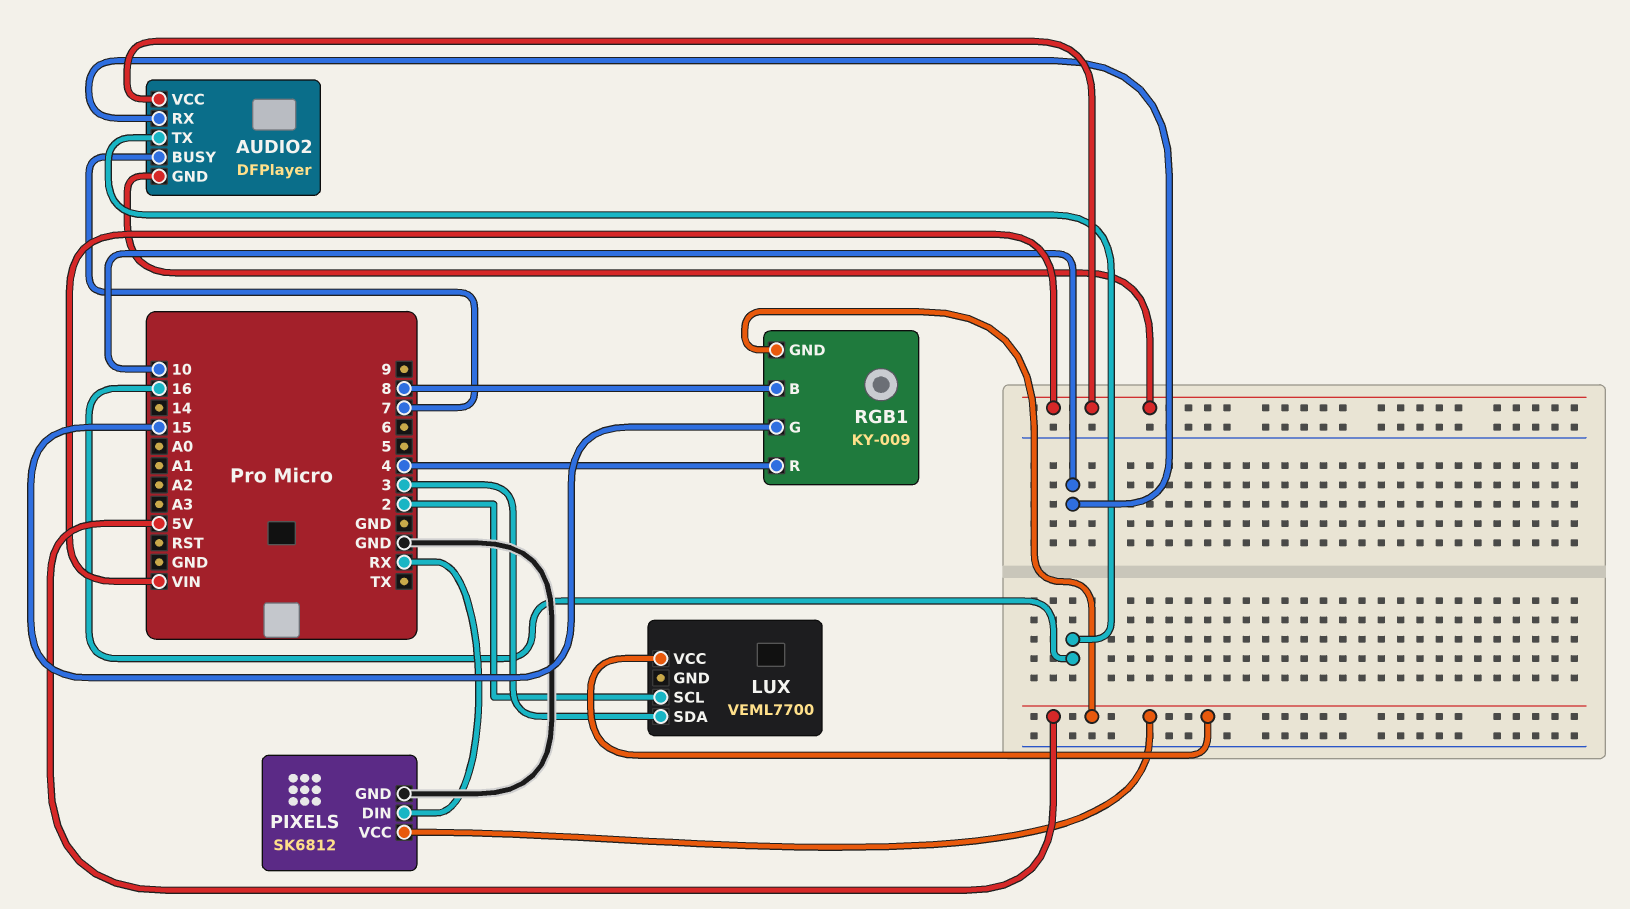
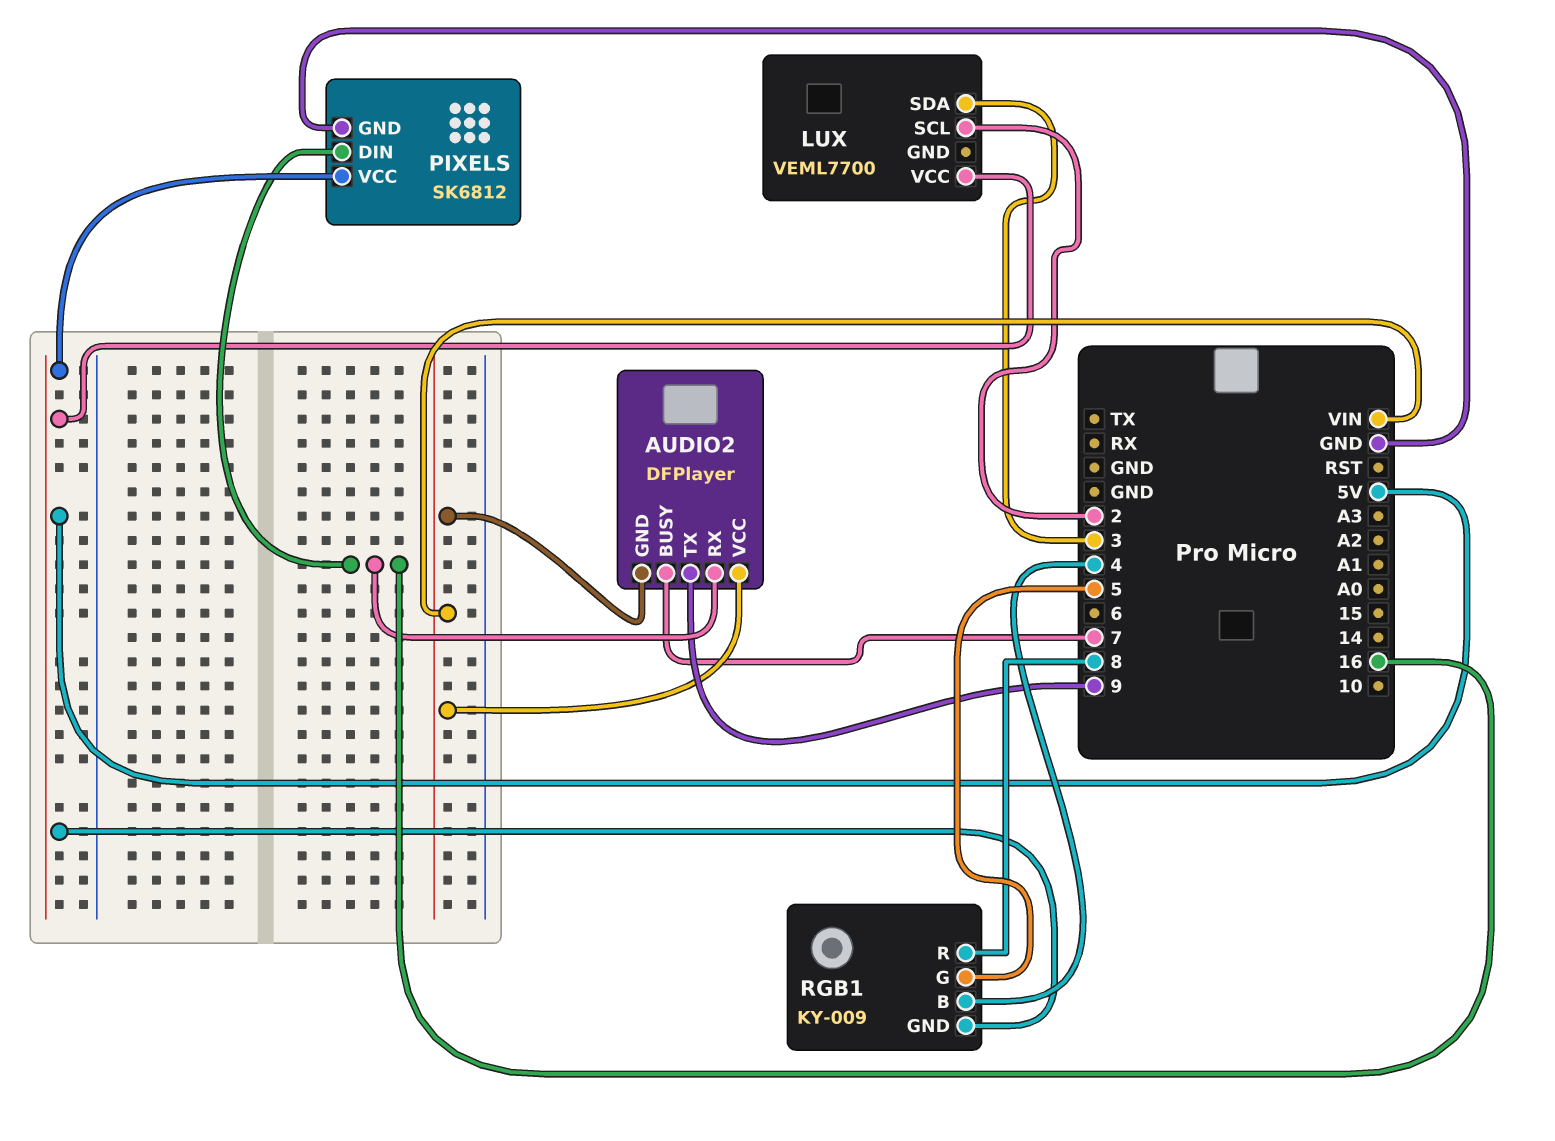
AUDIO2 pin RX: 10 -> 16
AUDIO2 pin TX: 16 -> 9
PIXELS pin DIN: RX -> 16
RGB1 pin B: 8 -> 4
RGB1 pin G: 15 -> 5
RGB1 pin R: 4 -> 8

